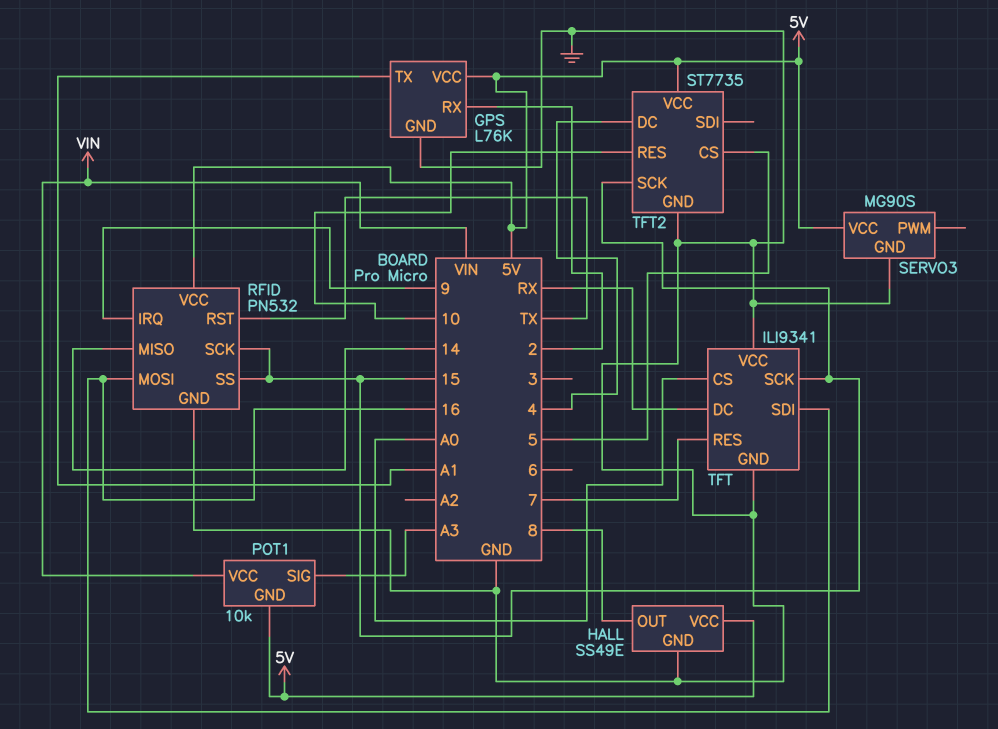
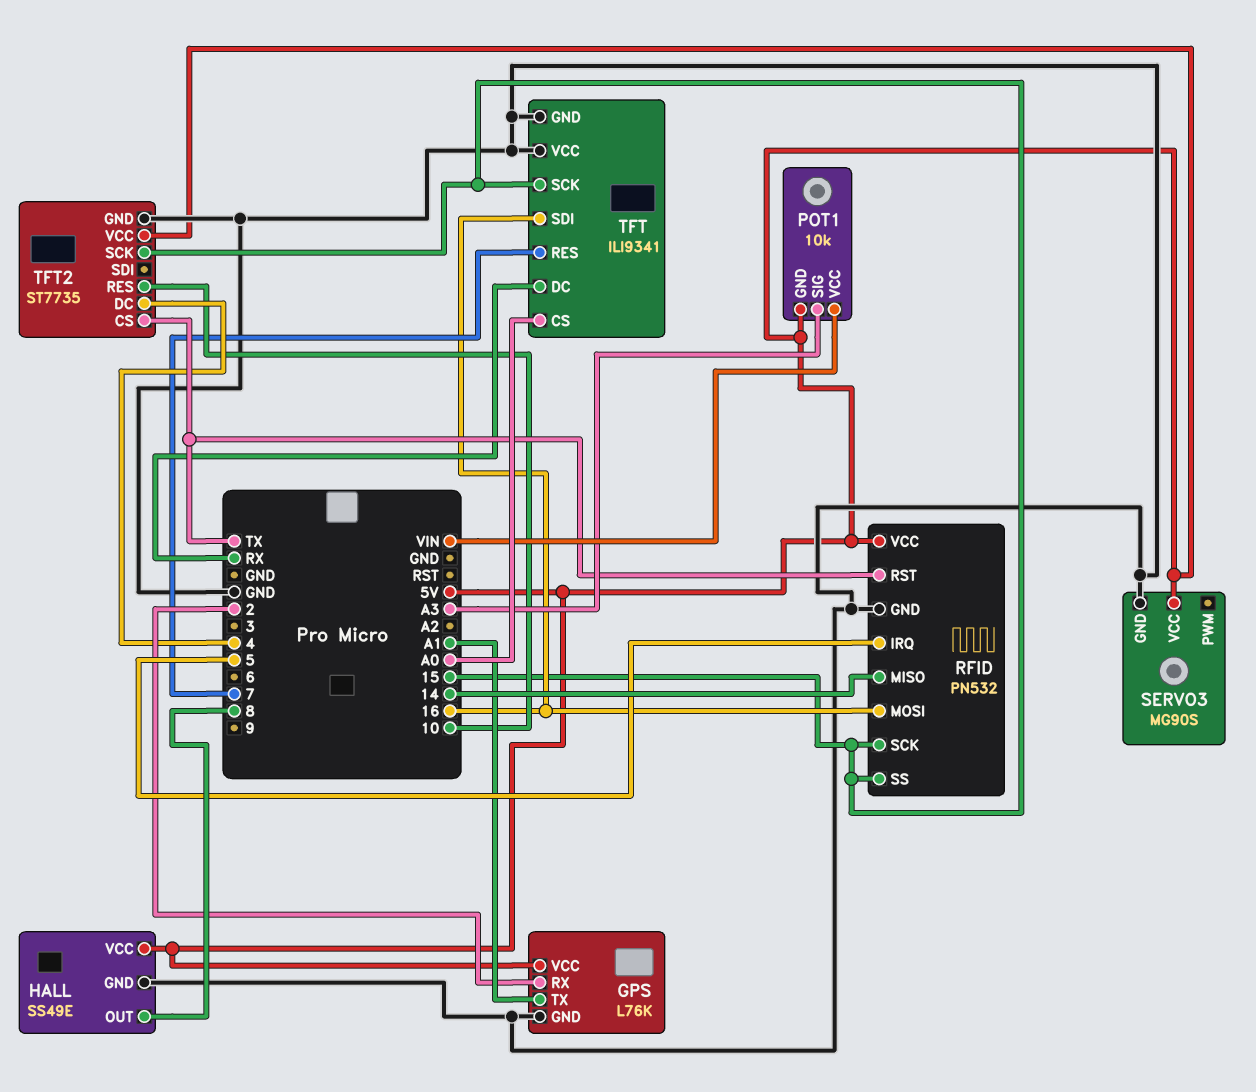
RFID pin IRQ: 9 -> 5
TFT2 pin CS: 5 -> TX

